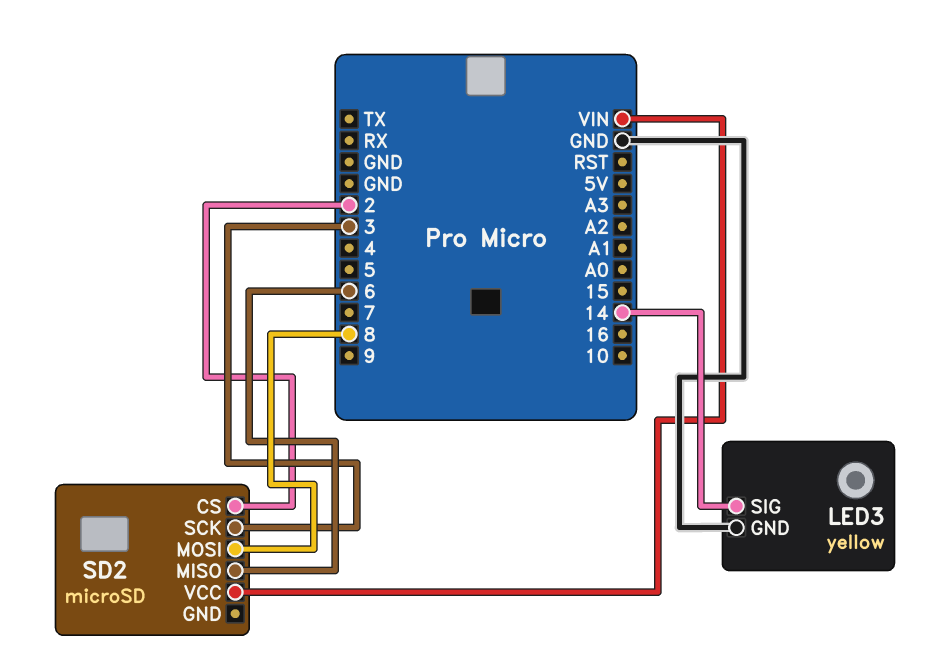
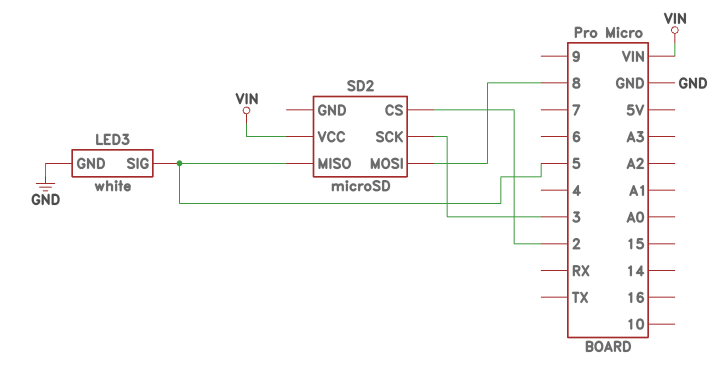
LED3: yellow -> white
LED3 pin SIG: 14 -> 5
SD2 pin MISO: 6 -> 5

